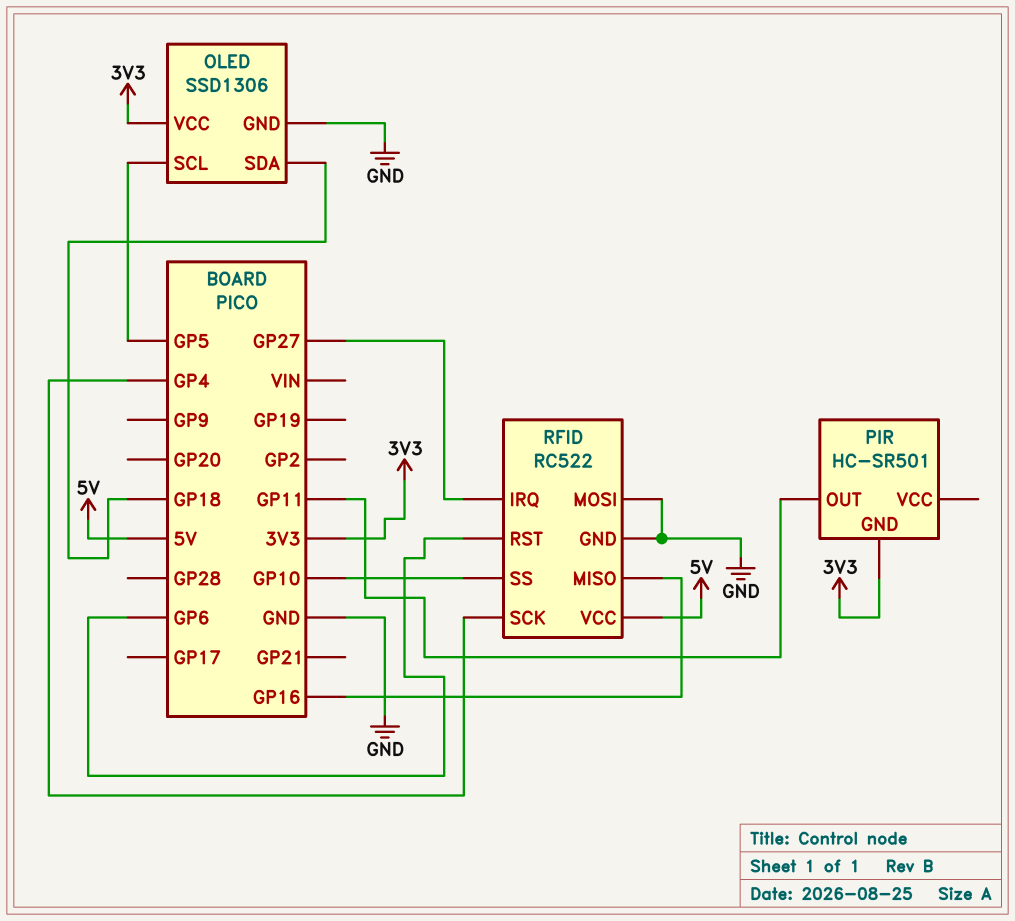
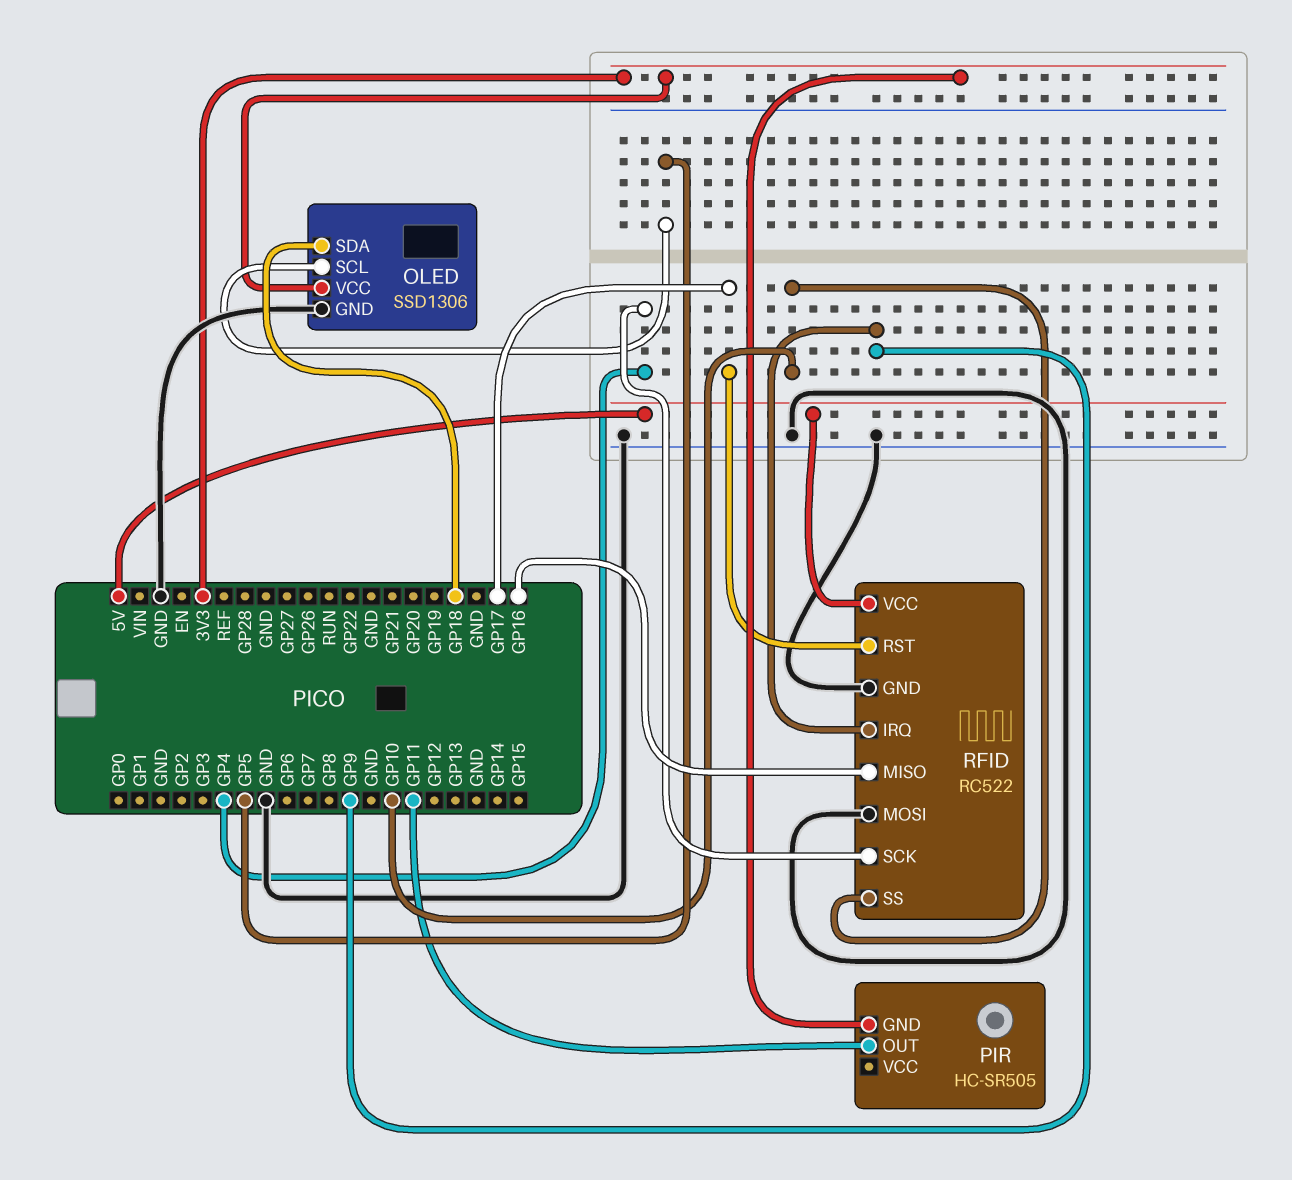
PIR: HC-SR501 -> HC-SR505
RFID pin IRQ: GP27 -> GP9
RFID pin RST: GP6 -> GP17

